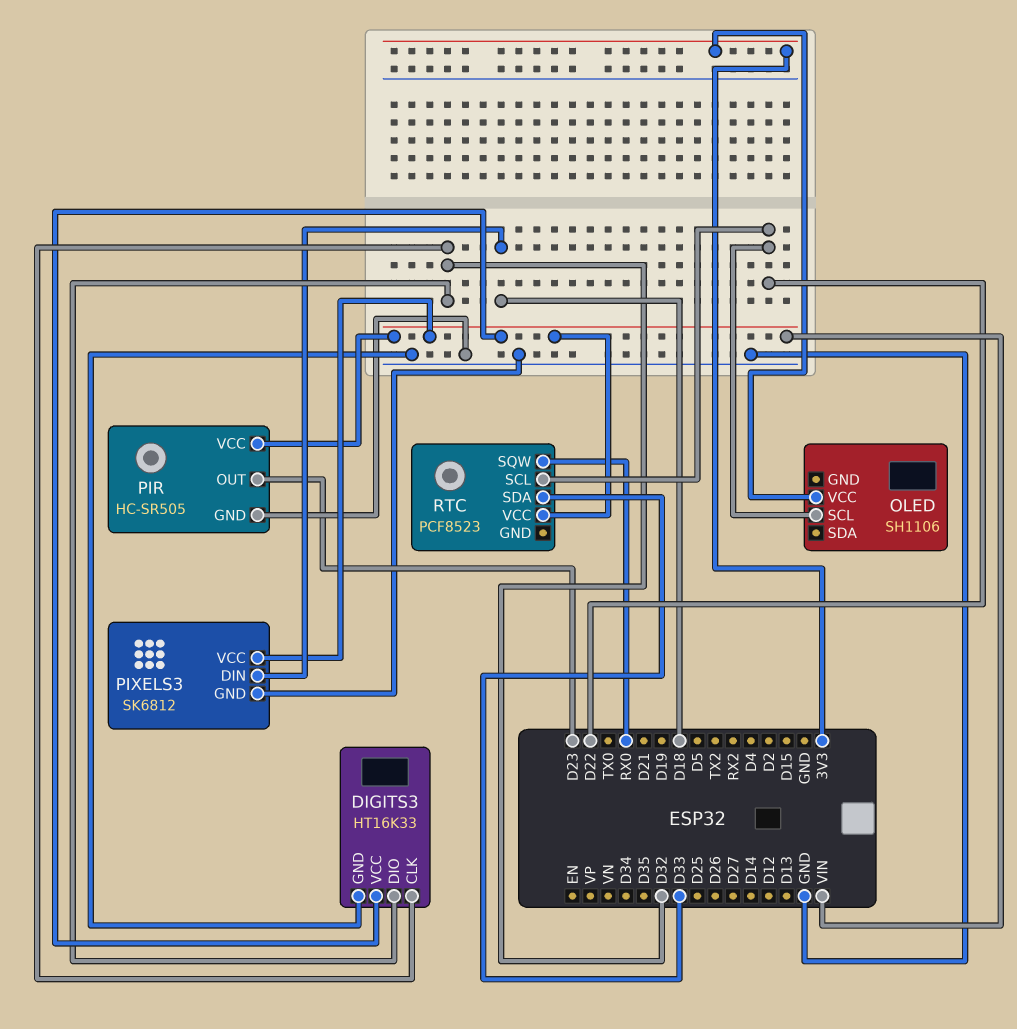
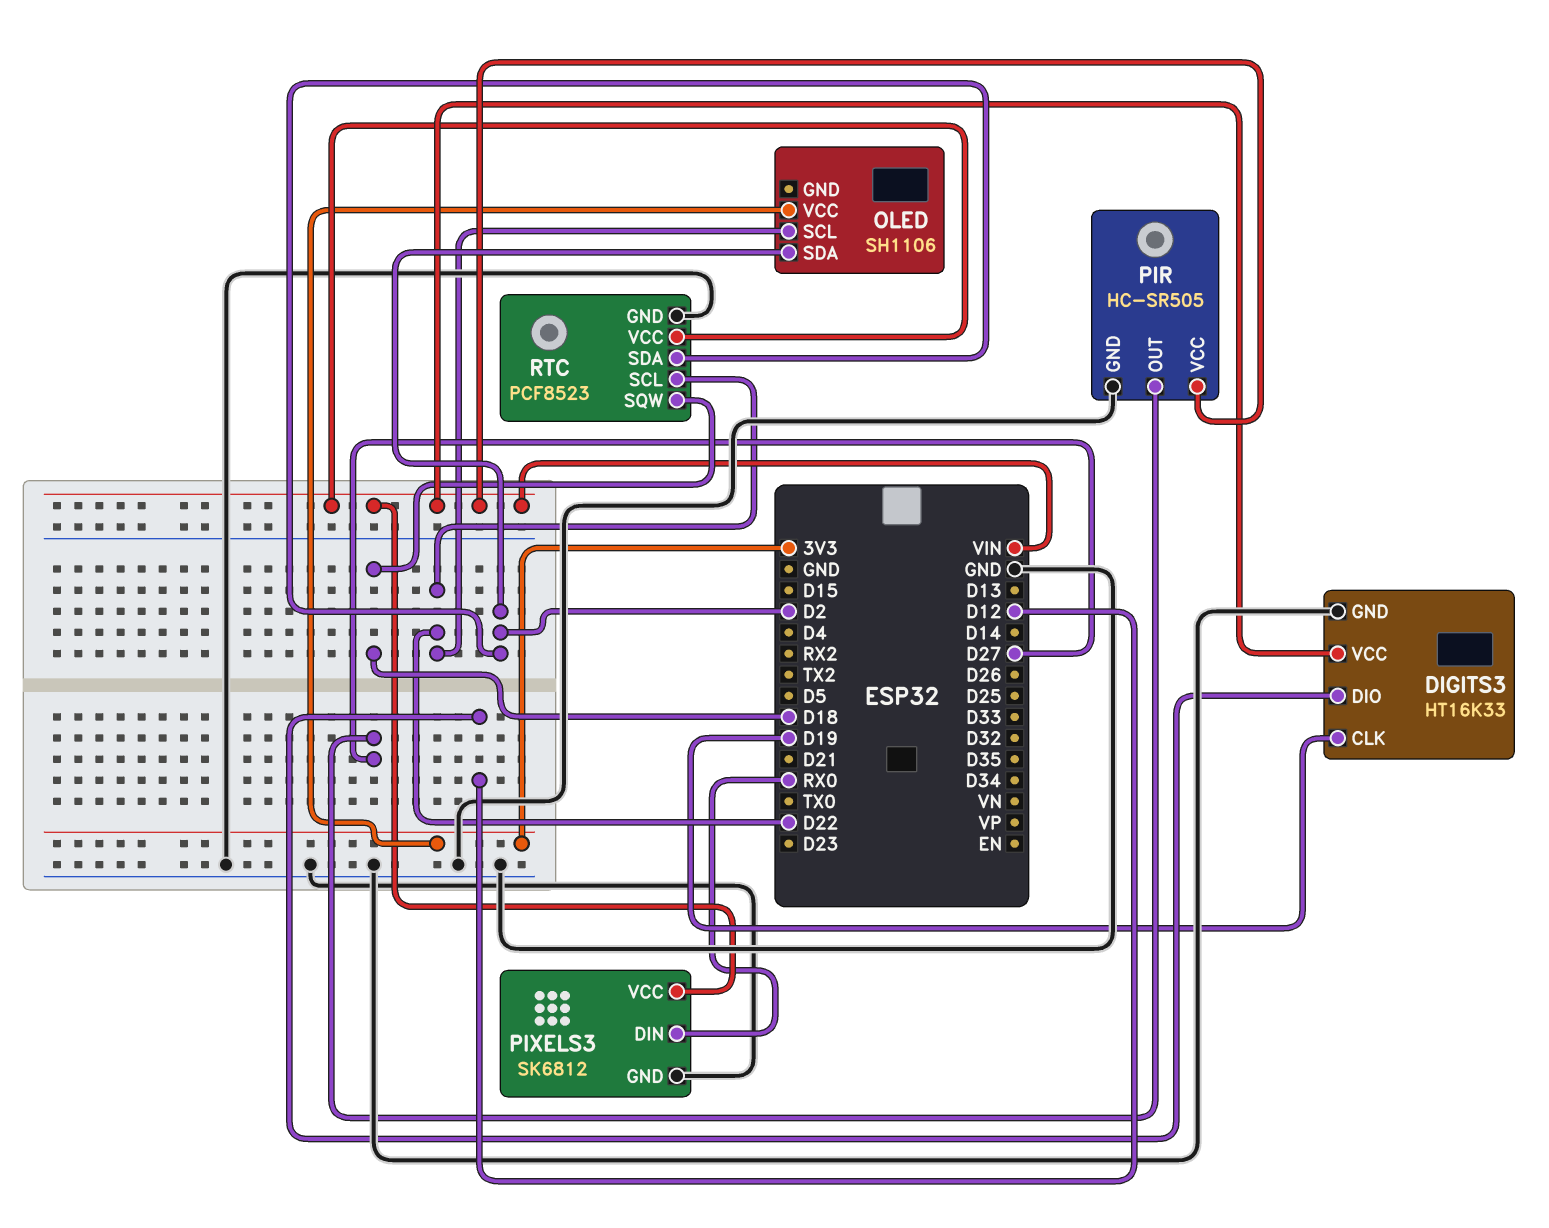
DIGITS3 pin CLK: D32 -> D19
DIGITS3 pin DIO: D32 -> D12
OLED pin SDA: none -> D2
PIR pin OUT: D23 -> D27
PIXELS3 pin DIN: D18 -> RX0
RTC pin GND: none -> GND
RTC pin SDA: D33 -> D2
RTC pin SQW: RX0 -> D18

